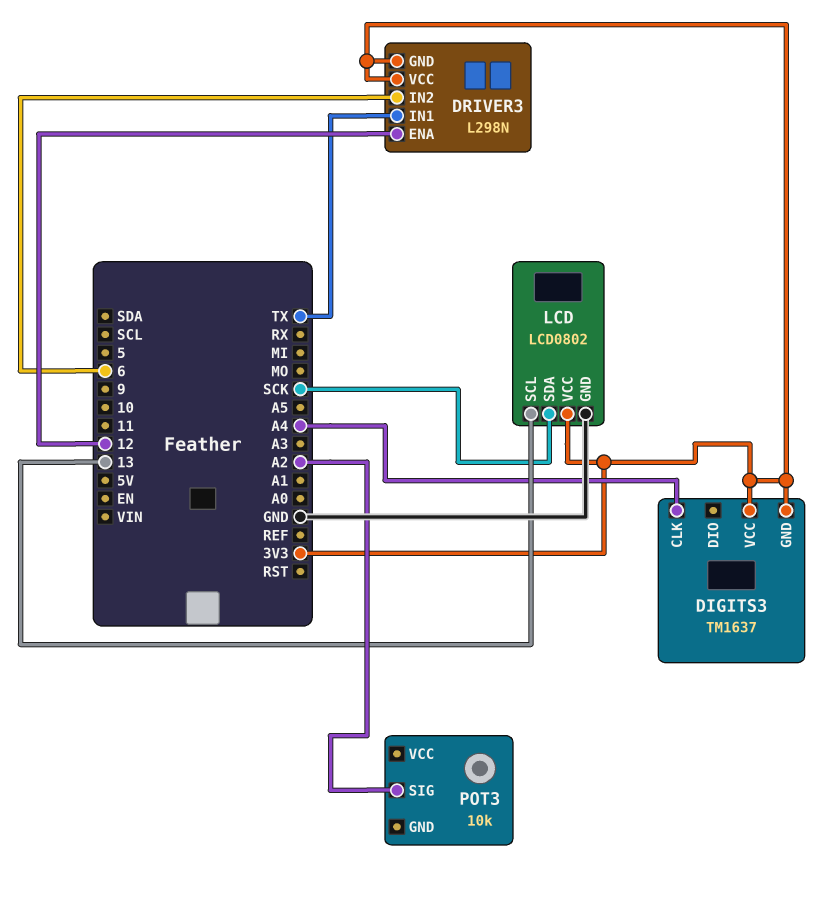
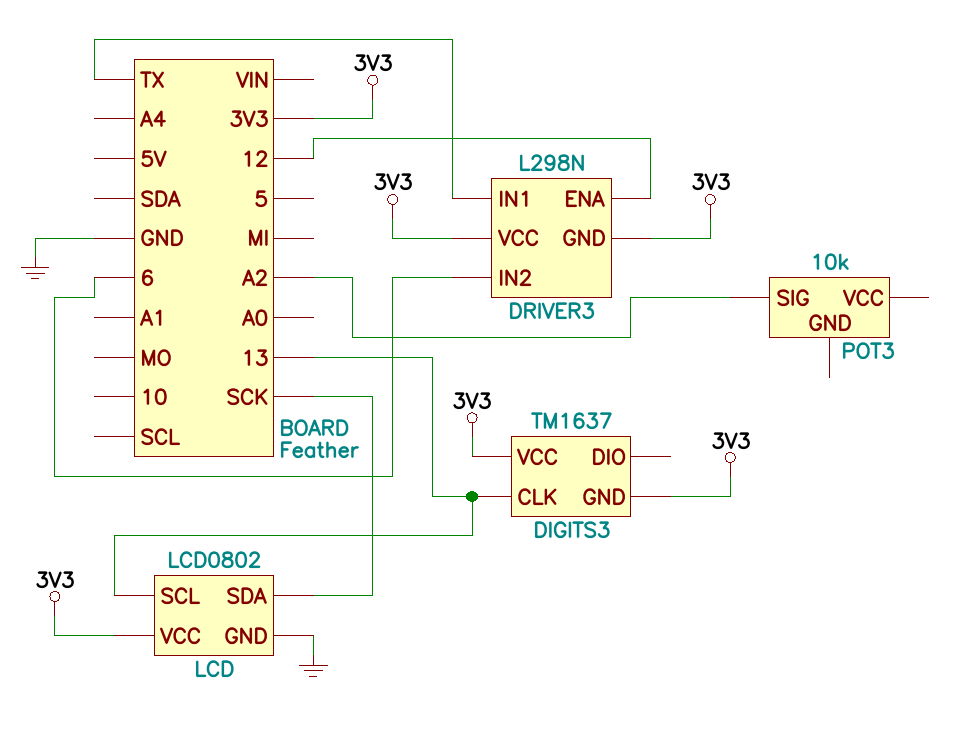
DIGITS3 pin CLK: A4 -> 13

